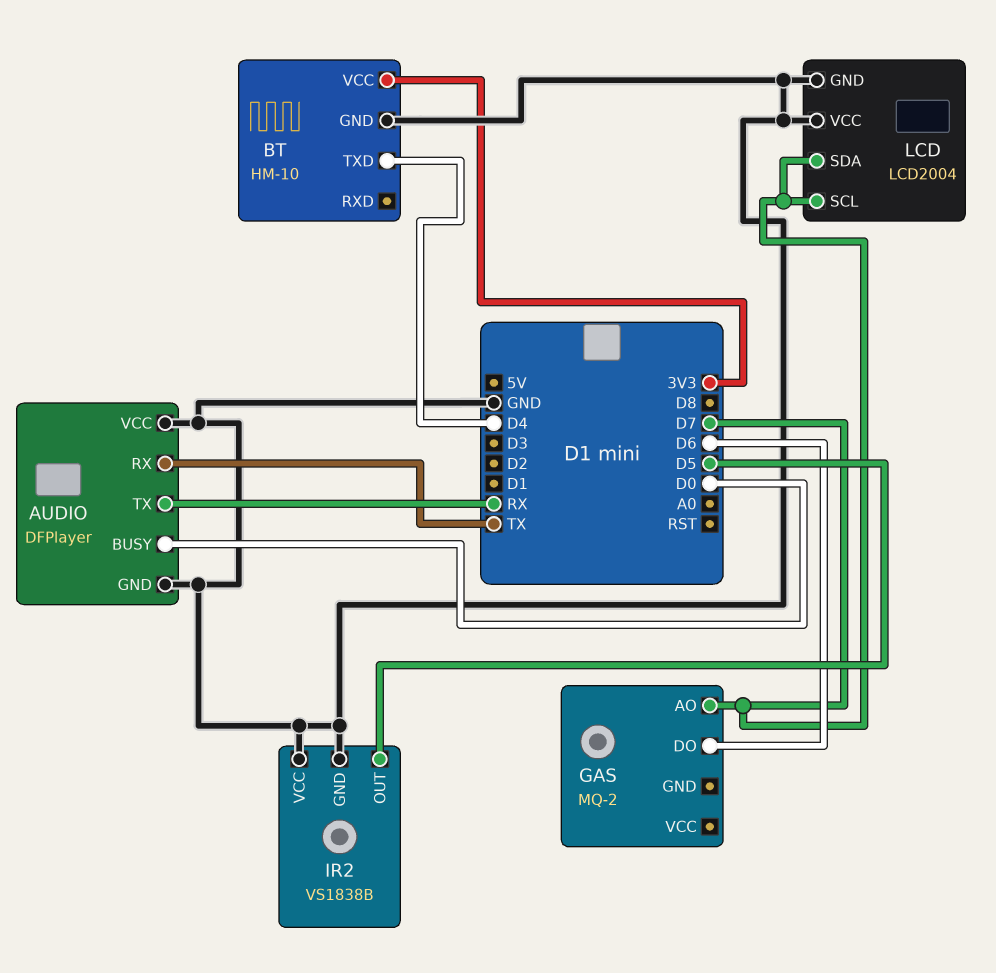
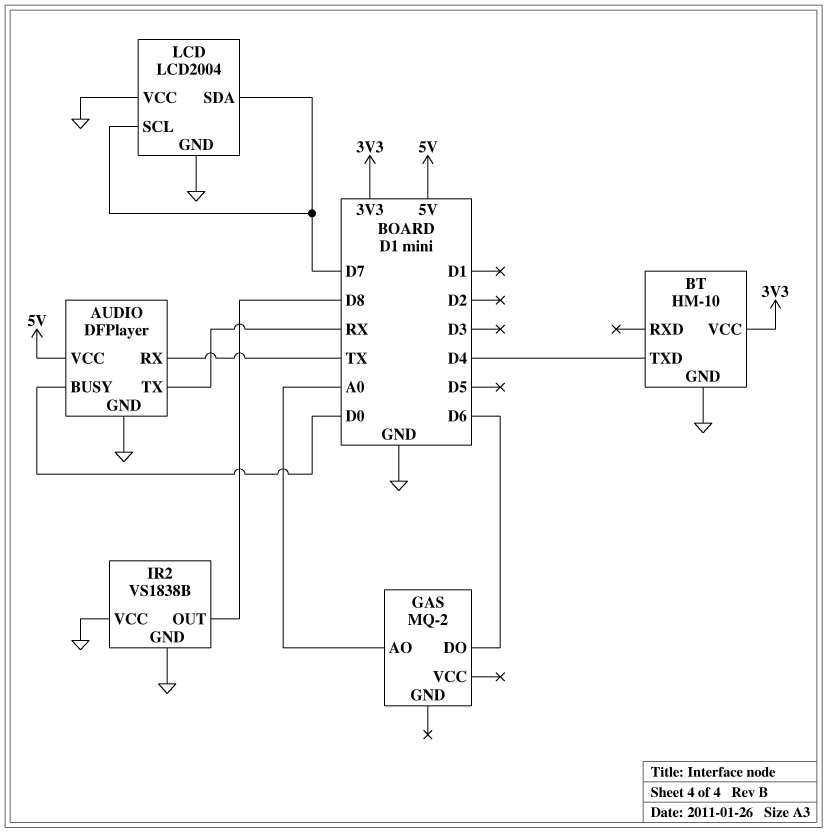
AUDIO pin VCC: GND -> 5V
GAS pin AO: D7 -> A0
IR2 pin OUT: D5 -> D8

